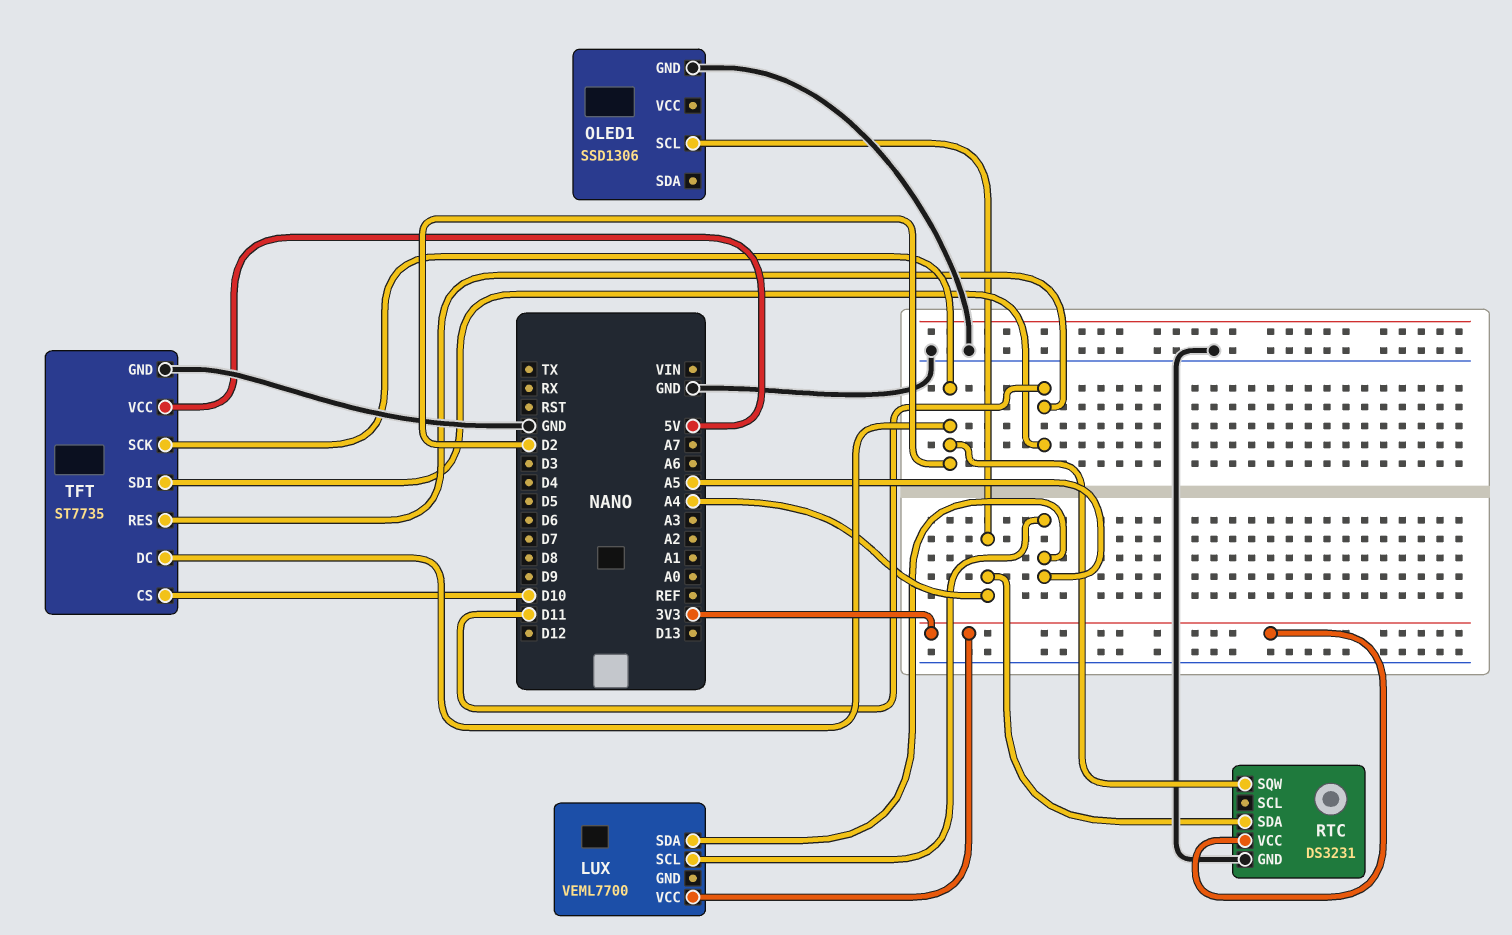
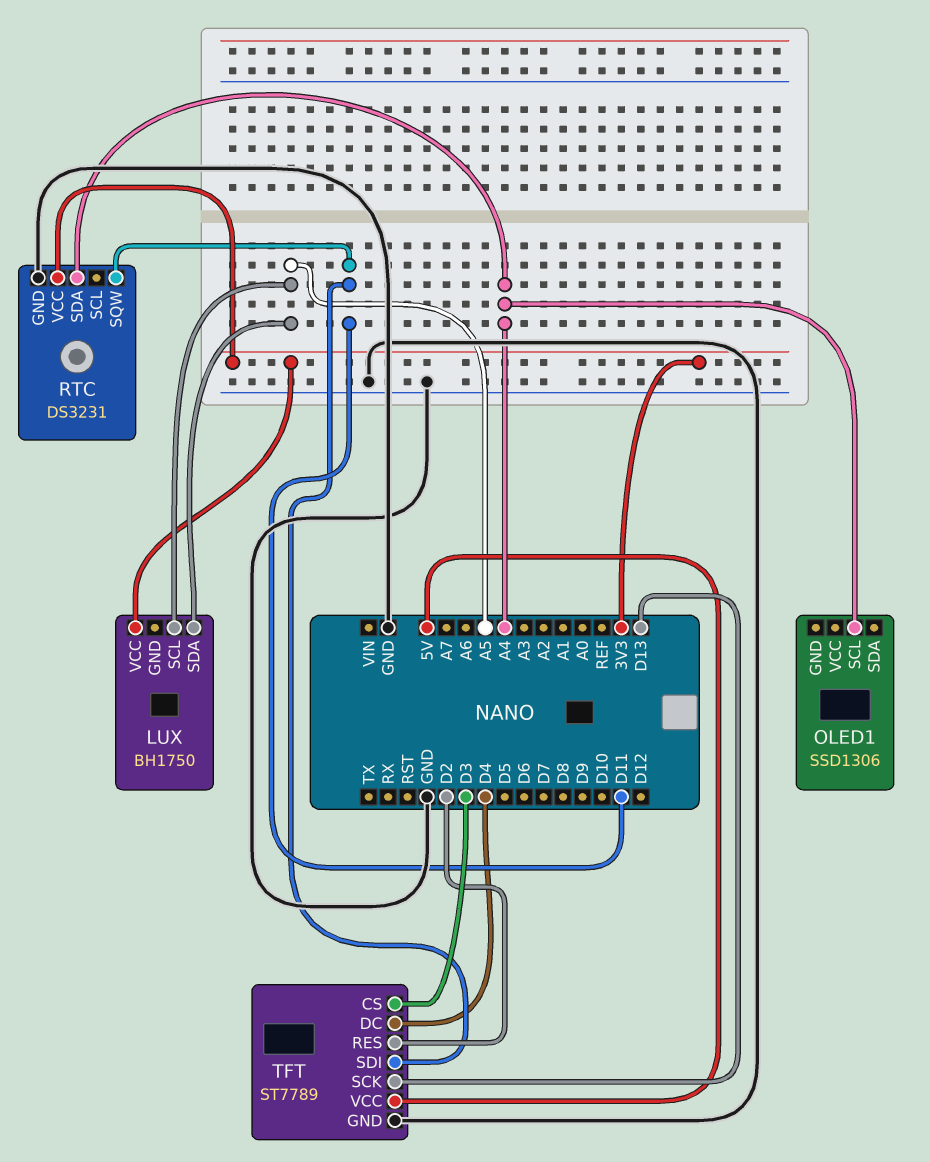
LUX: VEML7700 -> BH1750
OLED1 pin GND: GND -> none
RTC pin SQW: D2 -> D11
TFT: ST7735 -> ST7789
TFT pin CS: D10 -> D3
TFT pin DC: D2 -> D4
TFT pin RES: D11 -> D2
TFT pin SCK: D2 -> D13

